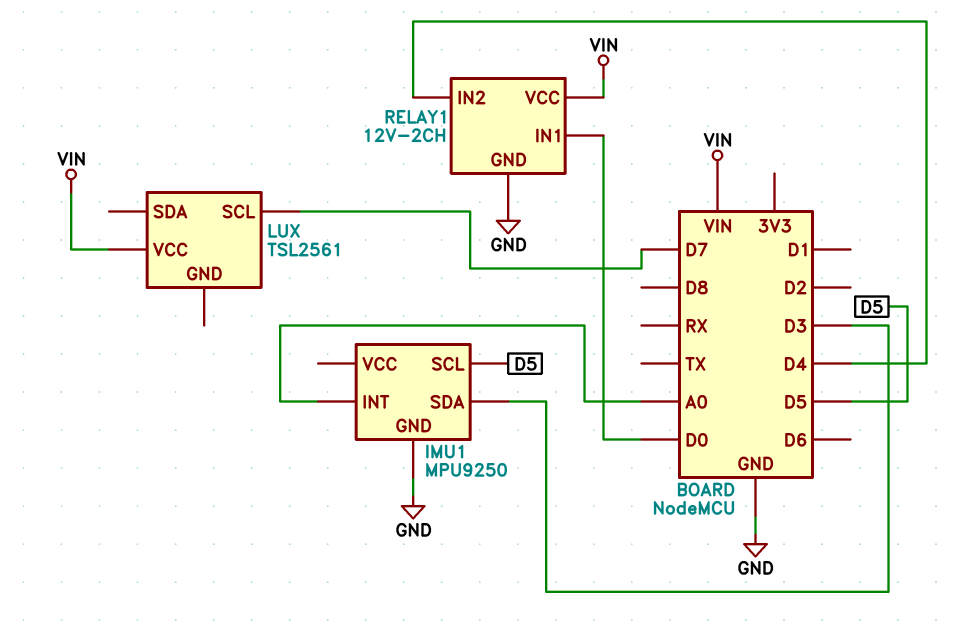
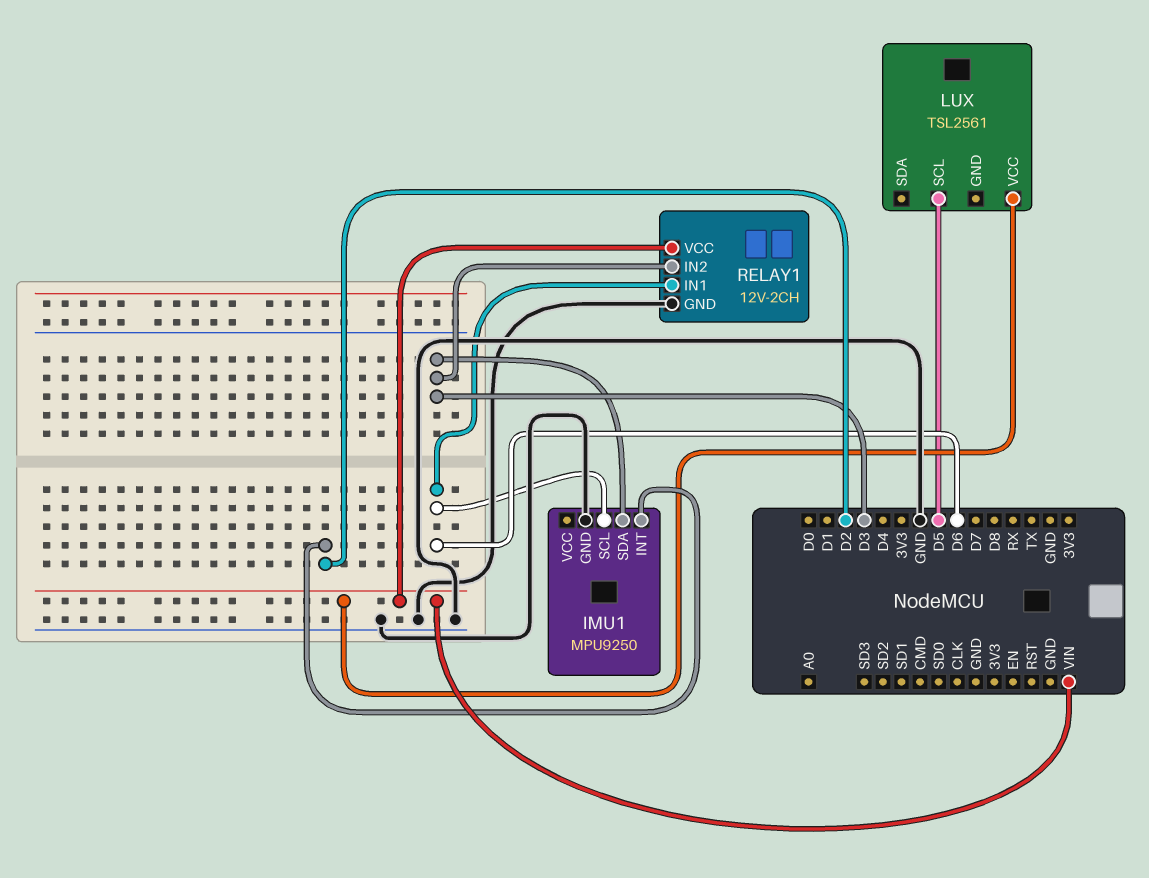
IMU1 pin INT: A0 -> D2
IMU1 pin SCL: D5 -> D6
LUX pin SCL: D7 -> D5
RELAY1 pin IN1: D0 -> D6
RELAY1 pin IN2: D4 -> D3

